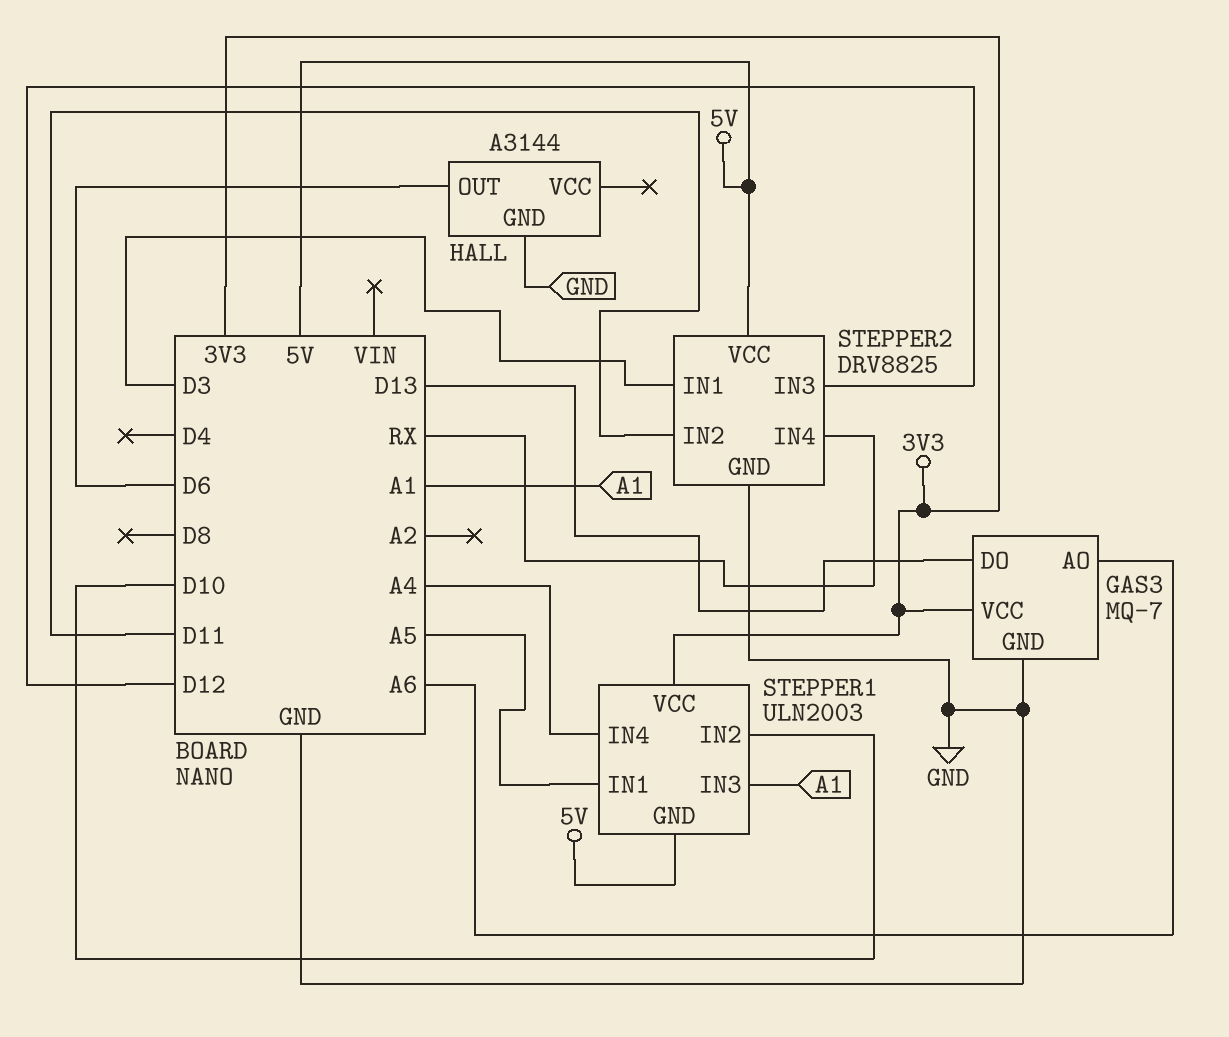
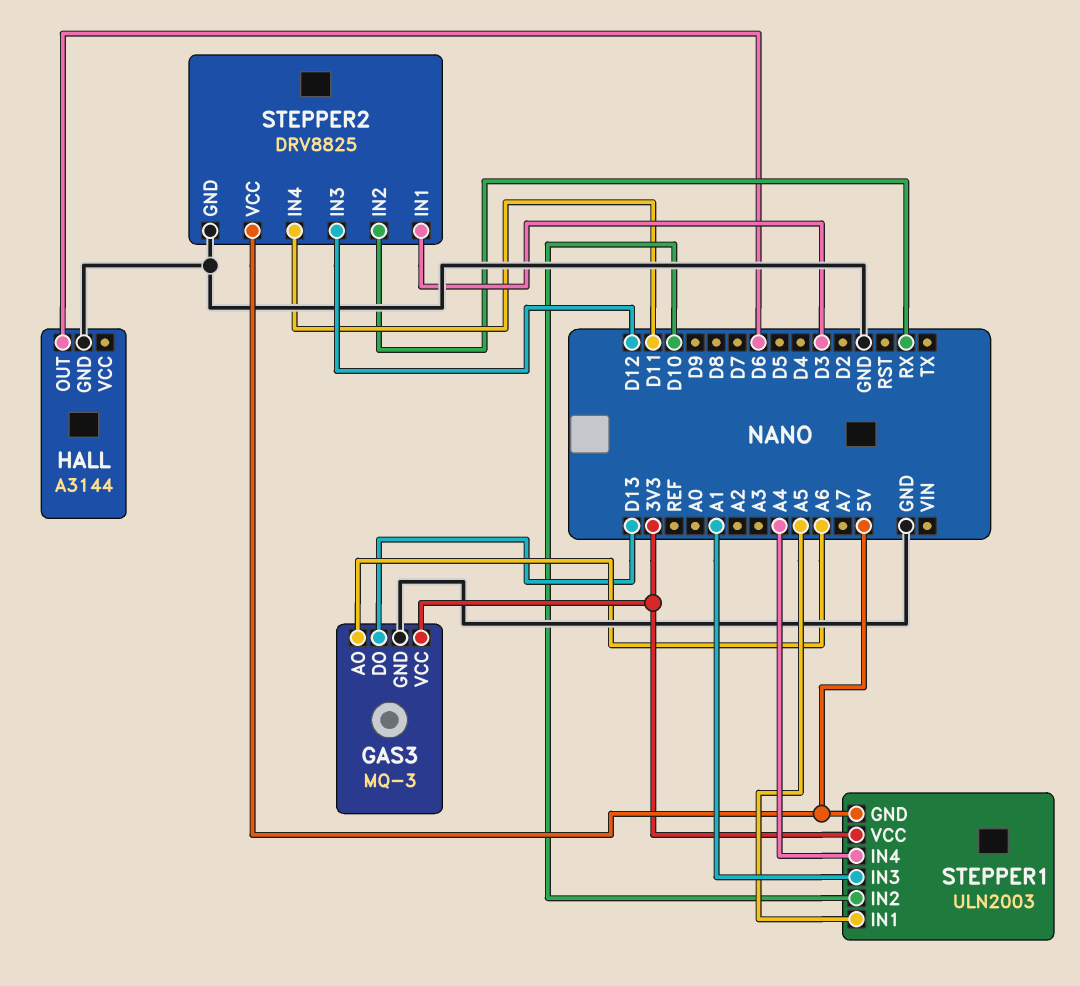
GAS3: MQ-7 -> MQ-3
STEPPER2 pin IN2: D11 -> RX
STEPPER2 pin IN4: RX -> D11

